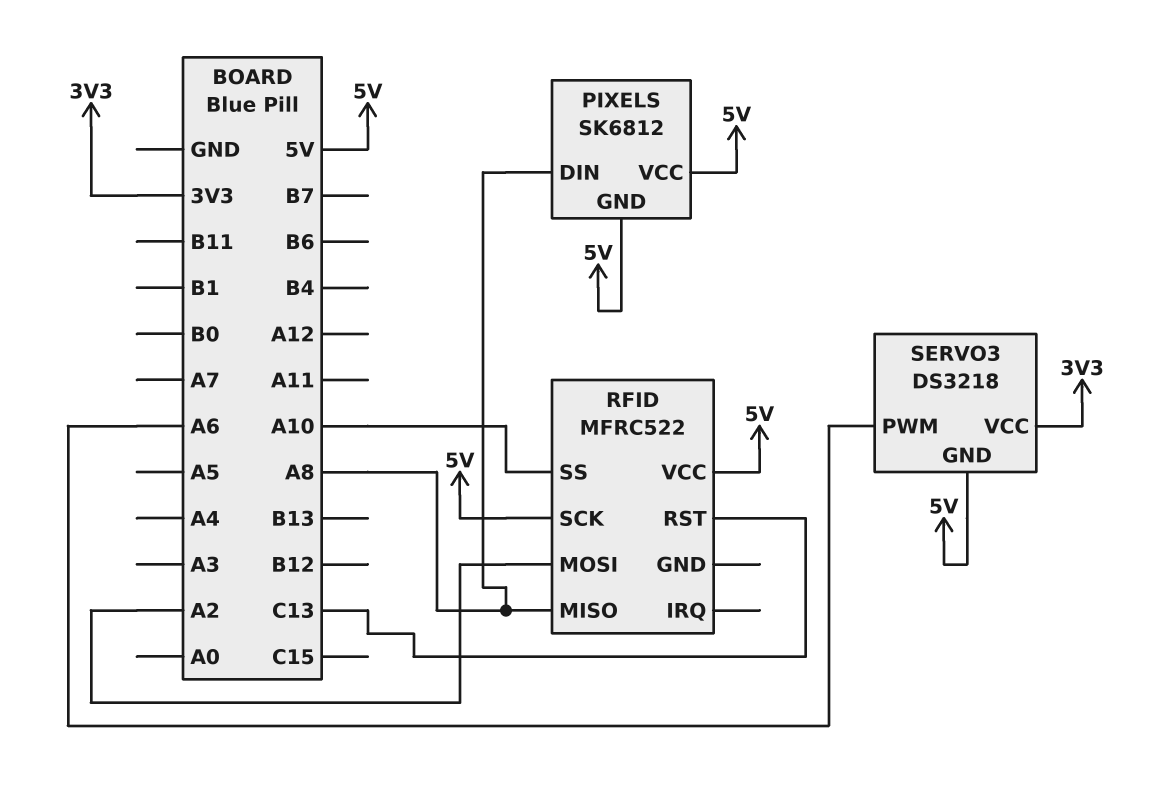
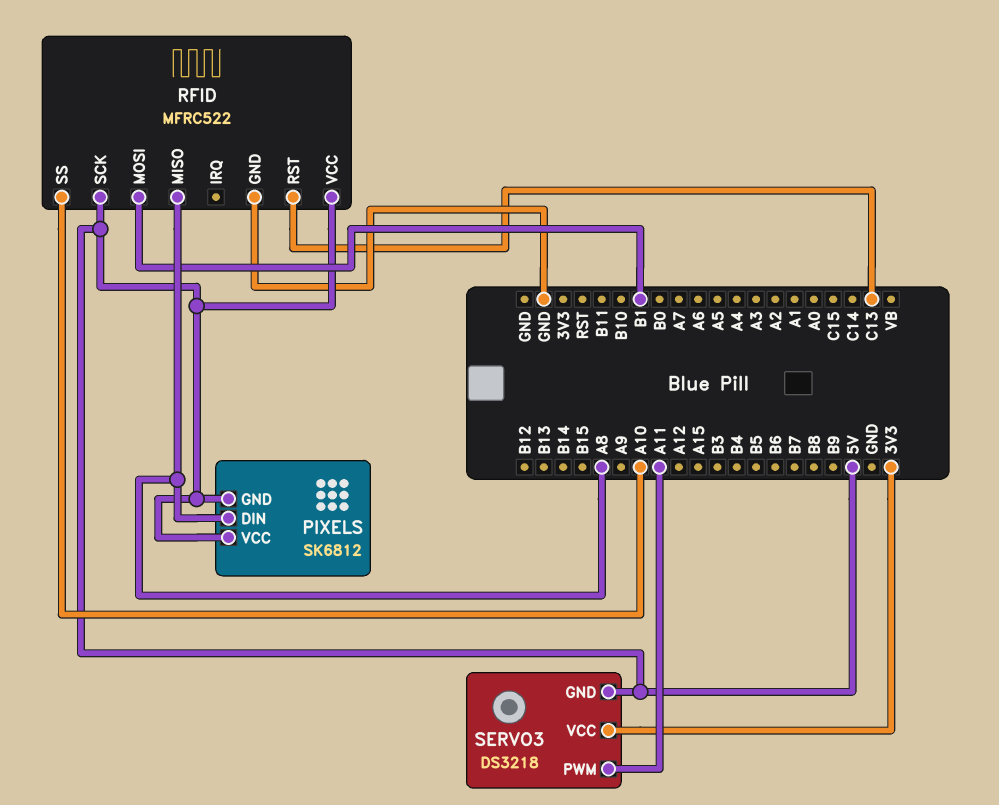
RFID pin GND: none -> GND
RFID pin MOSI: A2 -> B1
SERVO3 pin PWM: A6 -> A11

